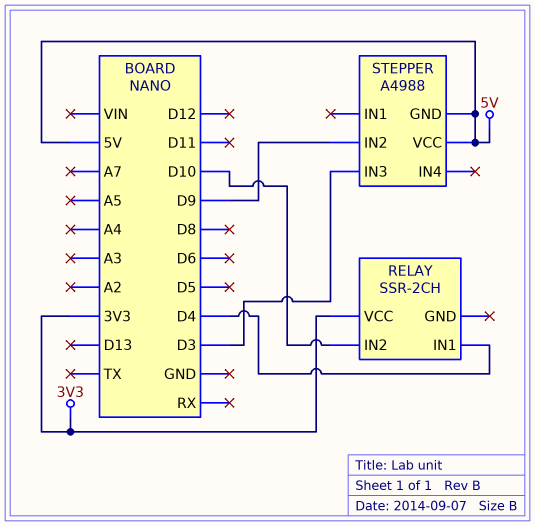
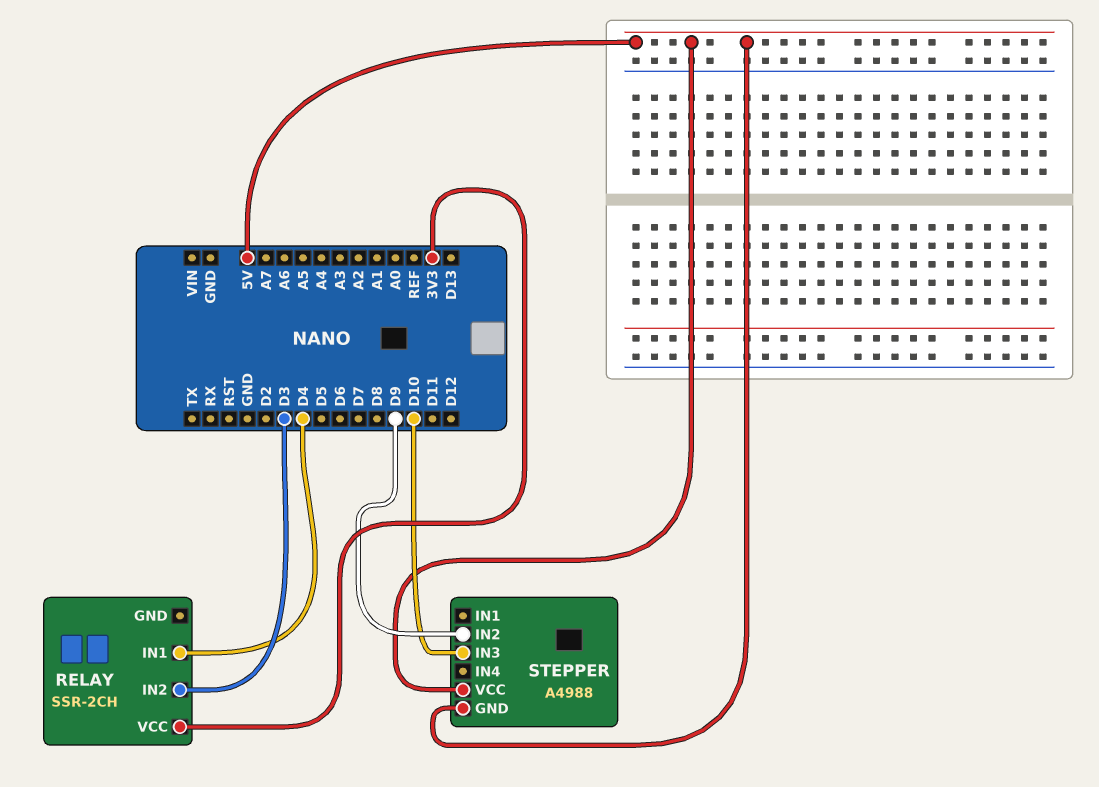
RELAY pin IN2: D10 -> D3
STEPPER pin IN3: D3 -> D10

